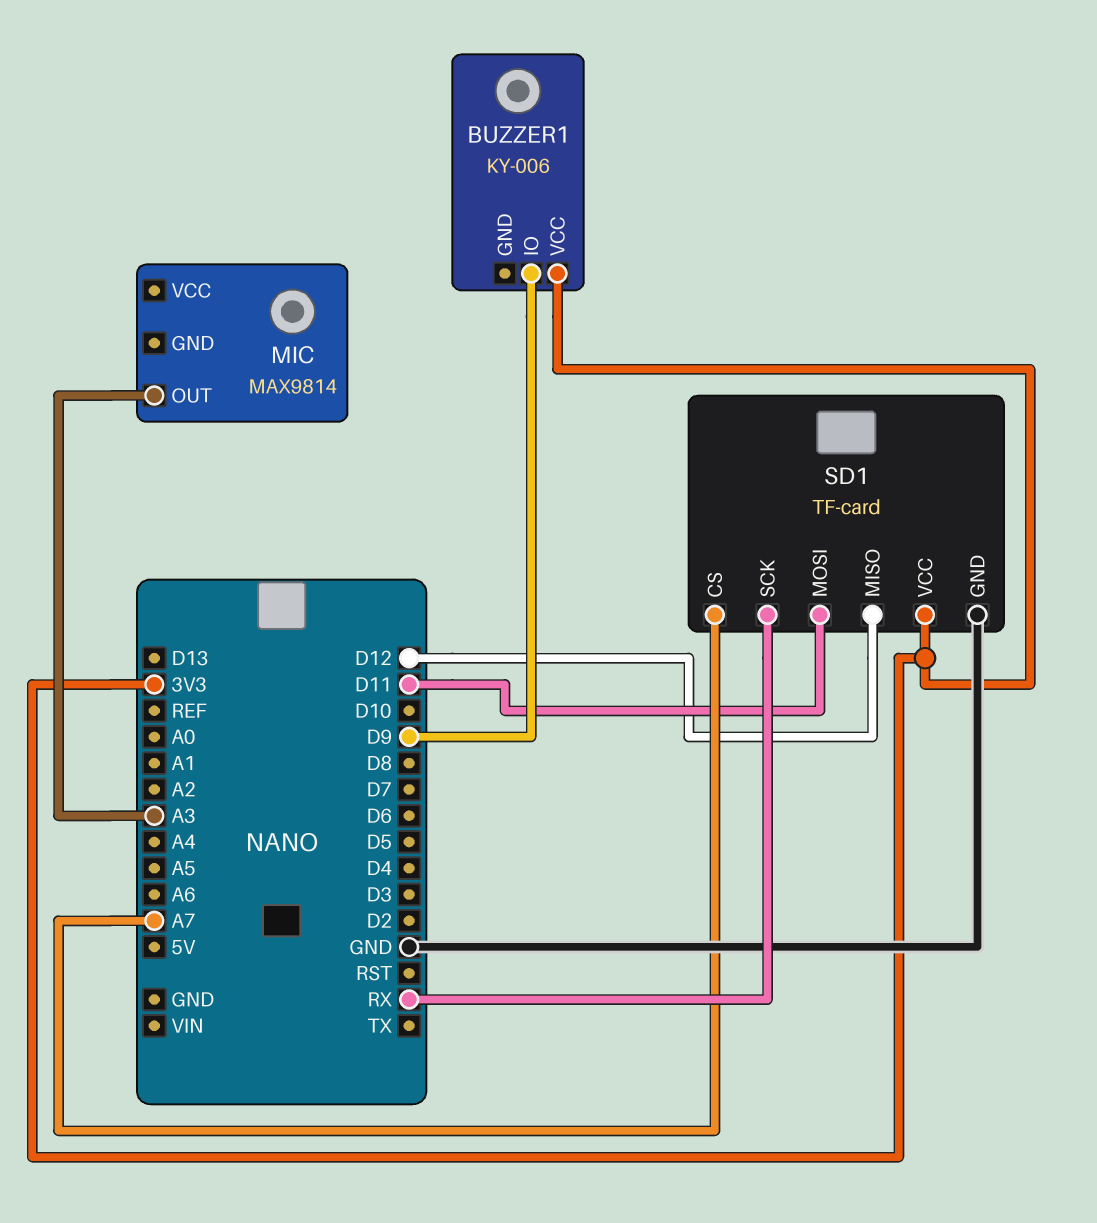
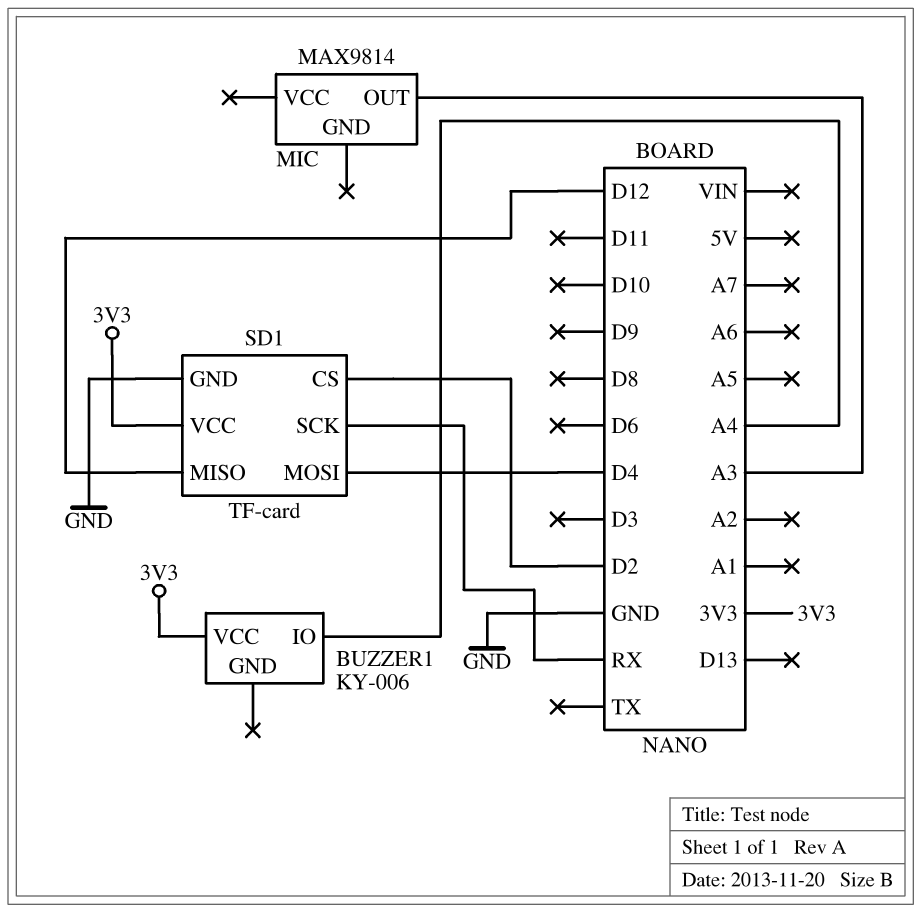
BUZZER1 pin IO: D9 -> A4
SD1 pin CS: A7 -> D2
SD1 pin MOSI: D11 -> D4

